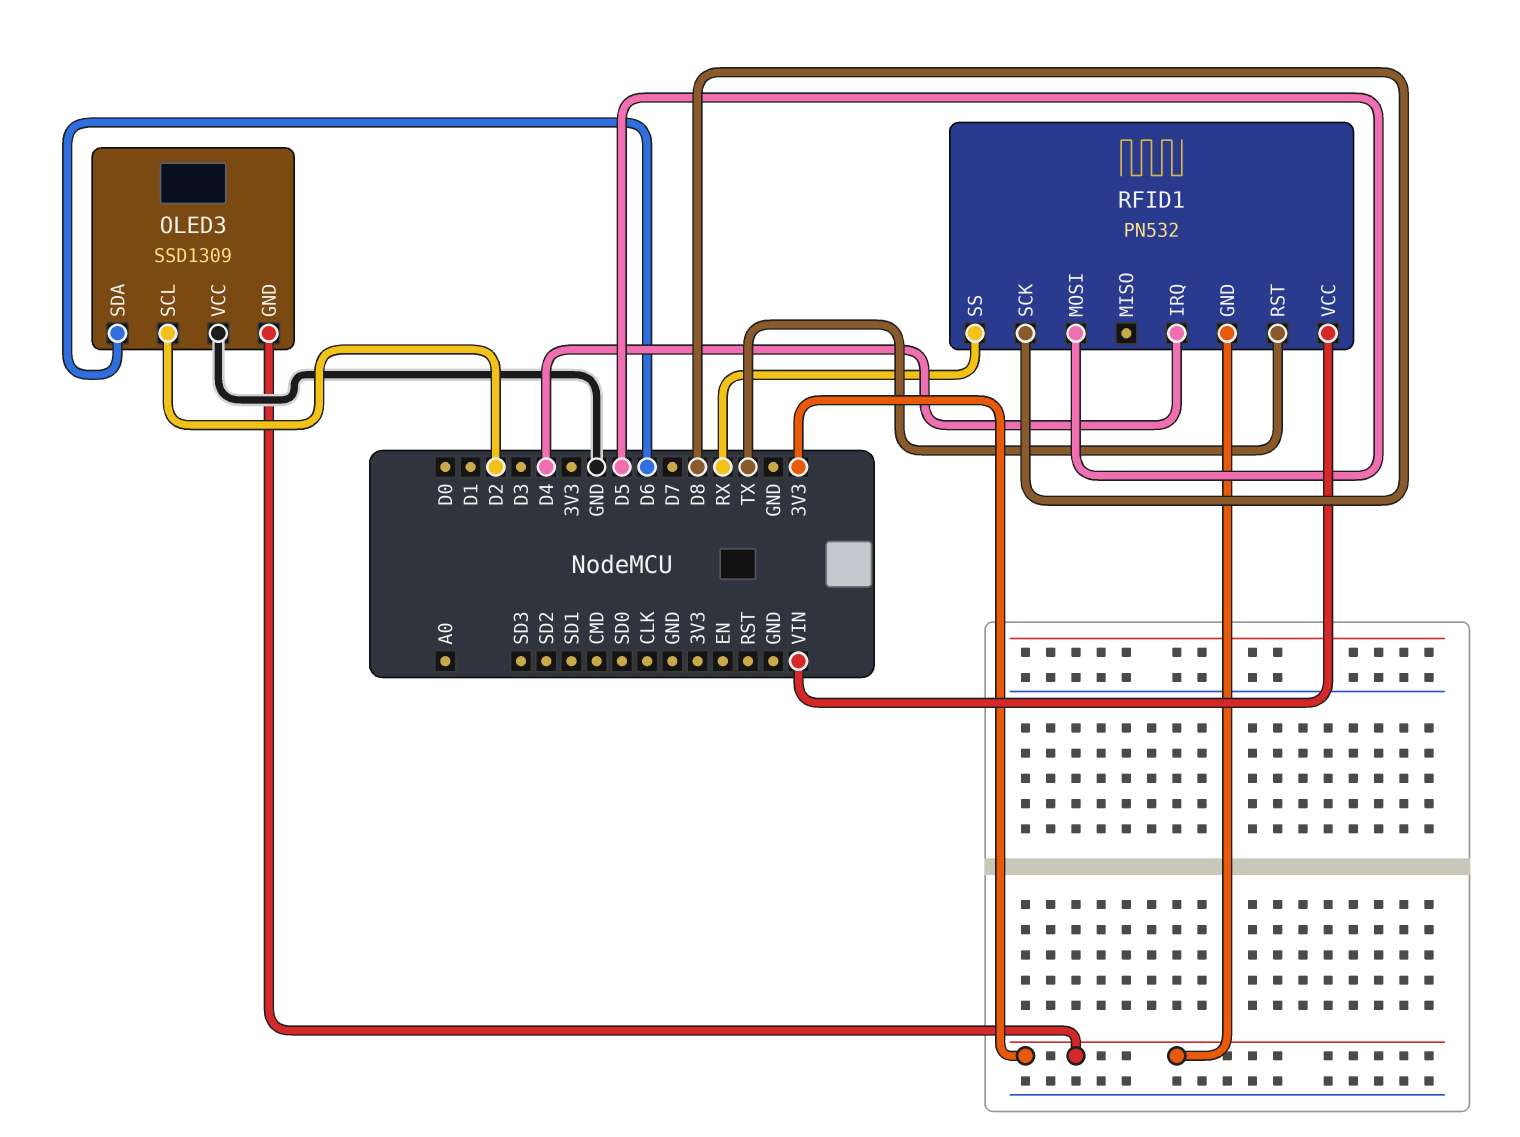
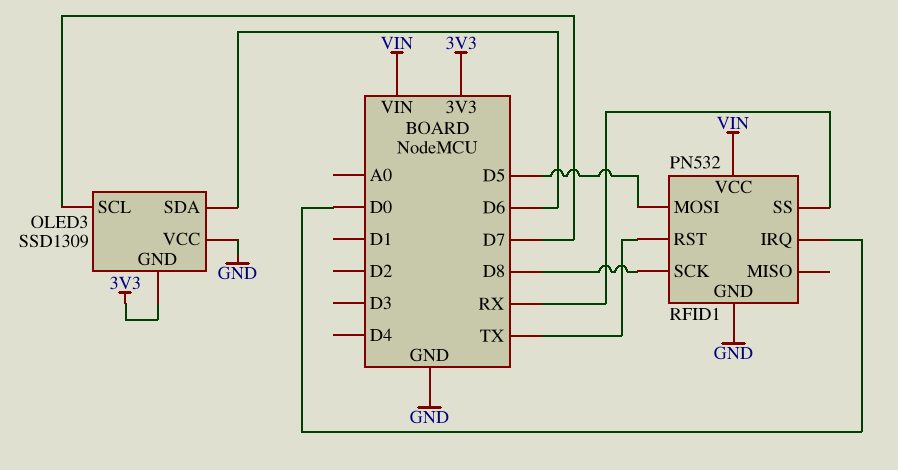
OLED3 pin SCL: D2 -> D7
RFID1 pin GND: 3V3 -> GND
RFID1 pin IRQ: D4 -> D0

